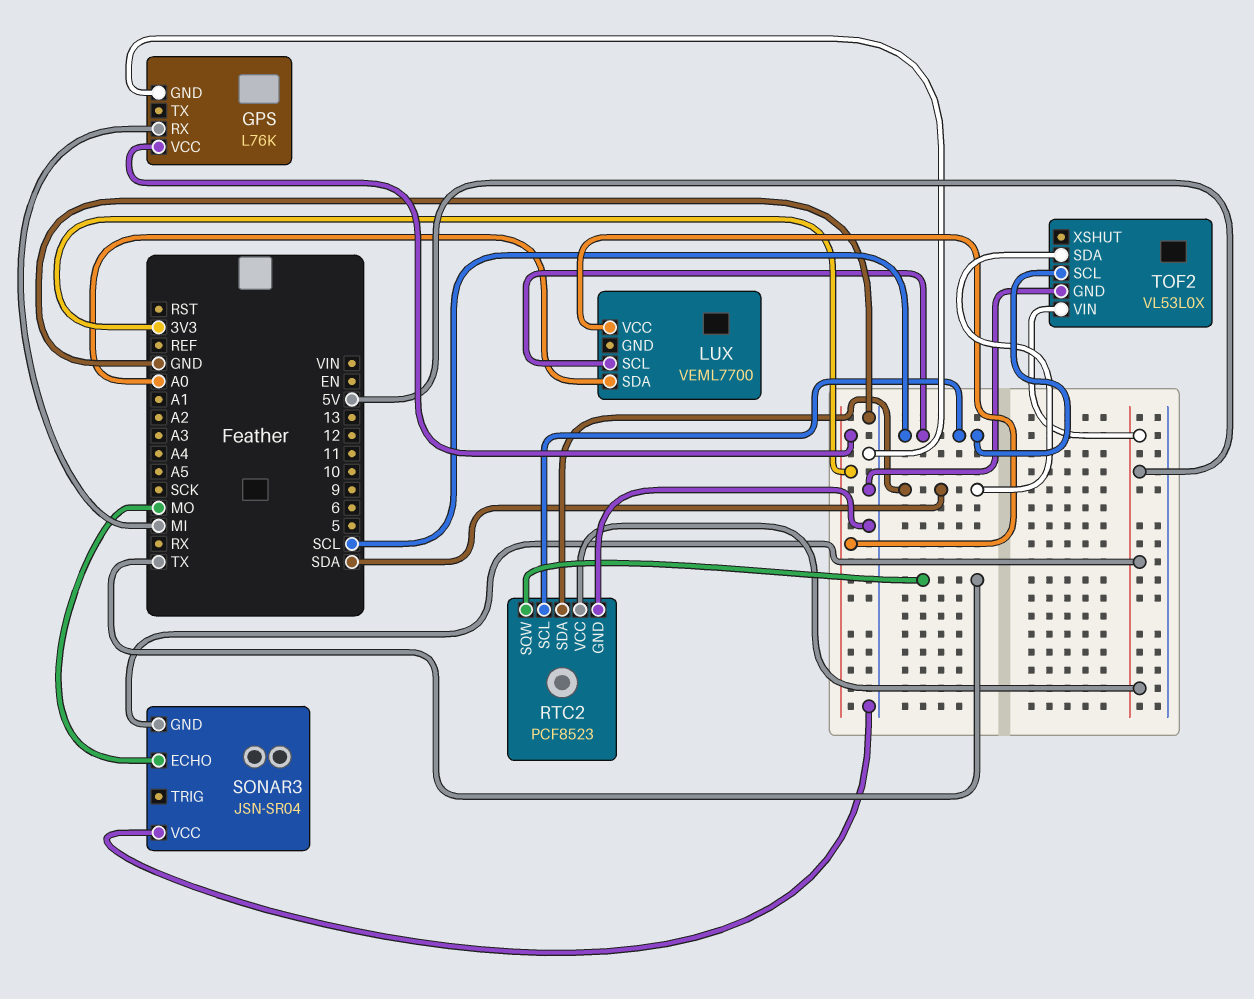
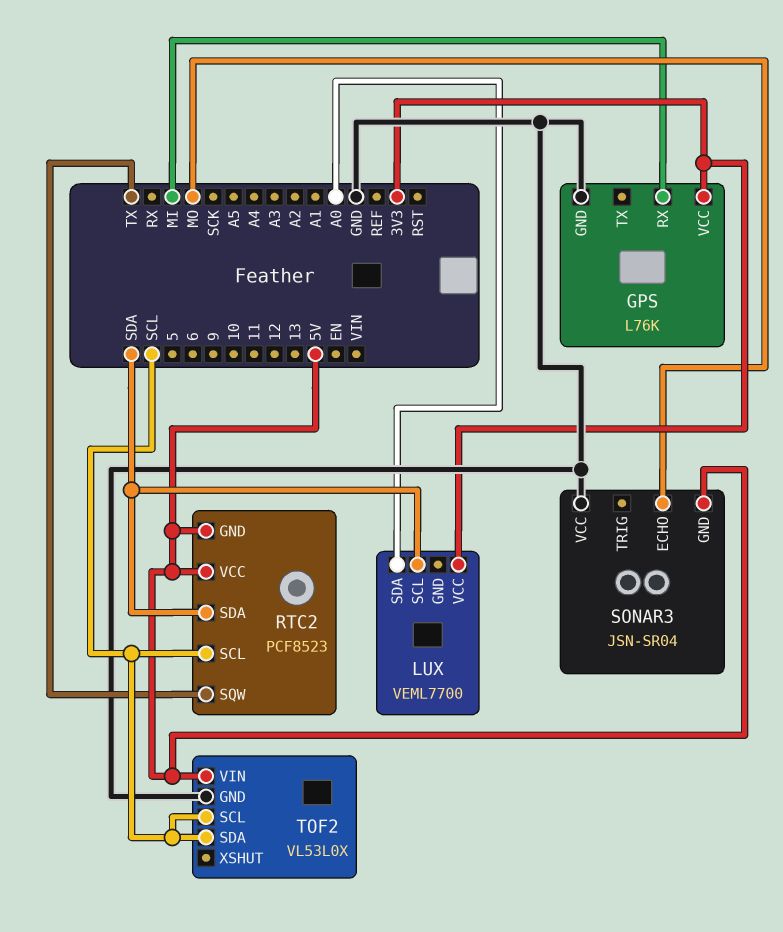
LUX pin SCL: SCL -> SDA
RTC2 pin GND: GND -> 5V
TOF2 pin SDA: SDA -> SCL

